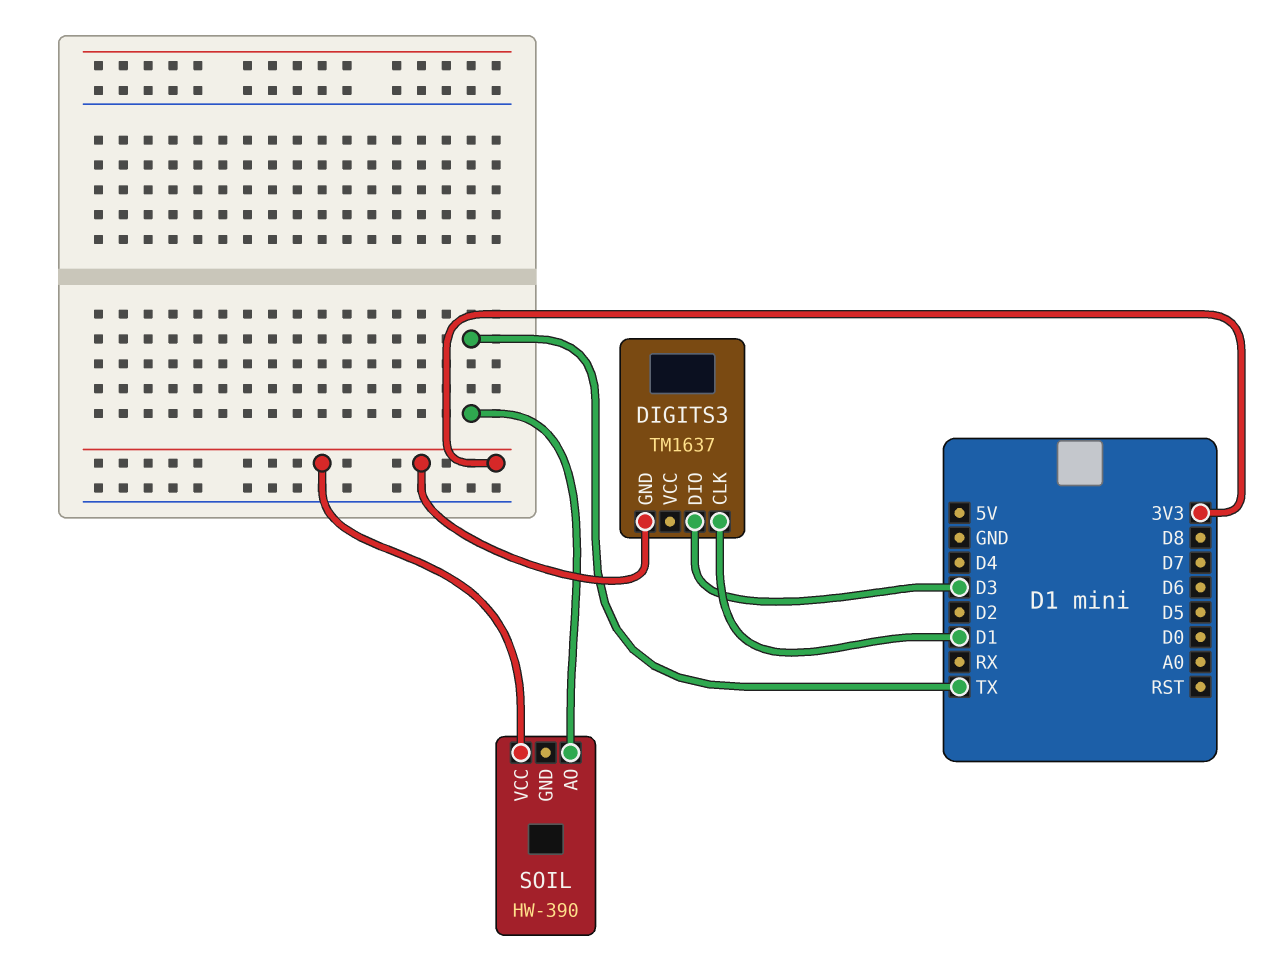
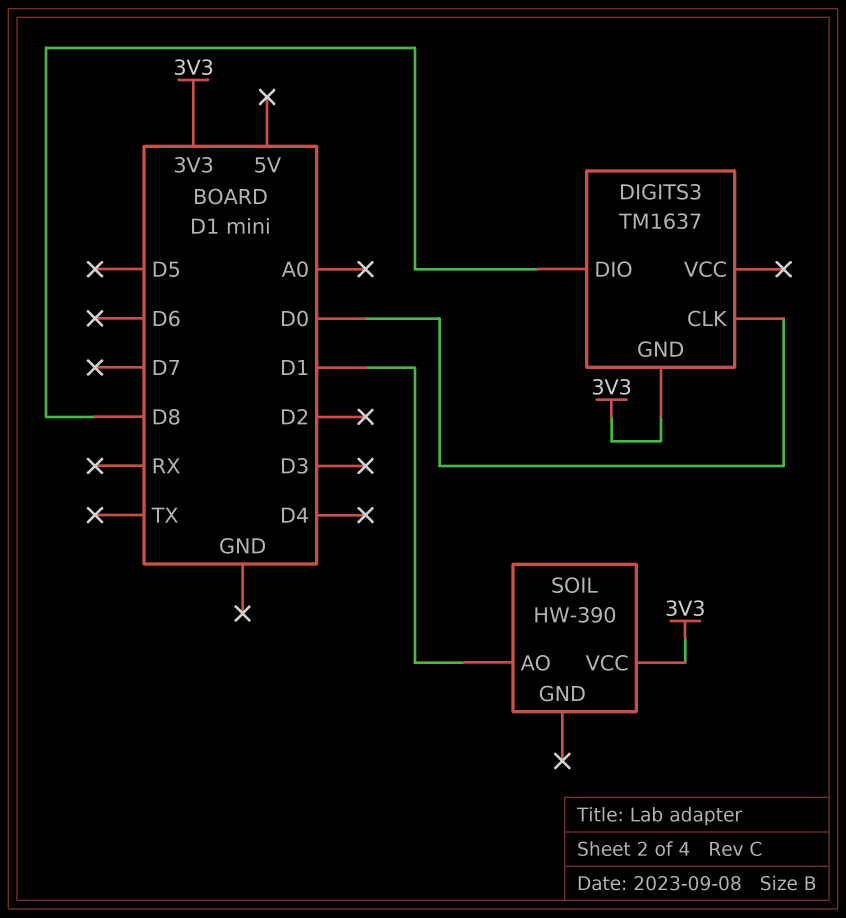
DIGITS3 pin CLK: D1 -> D0
DIGITS3 pin DIO: D3 -> D8
SOIL pin AO: TX -> D1

